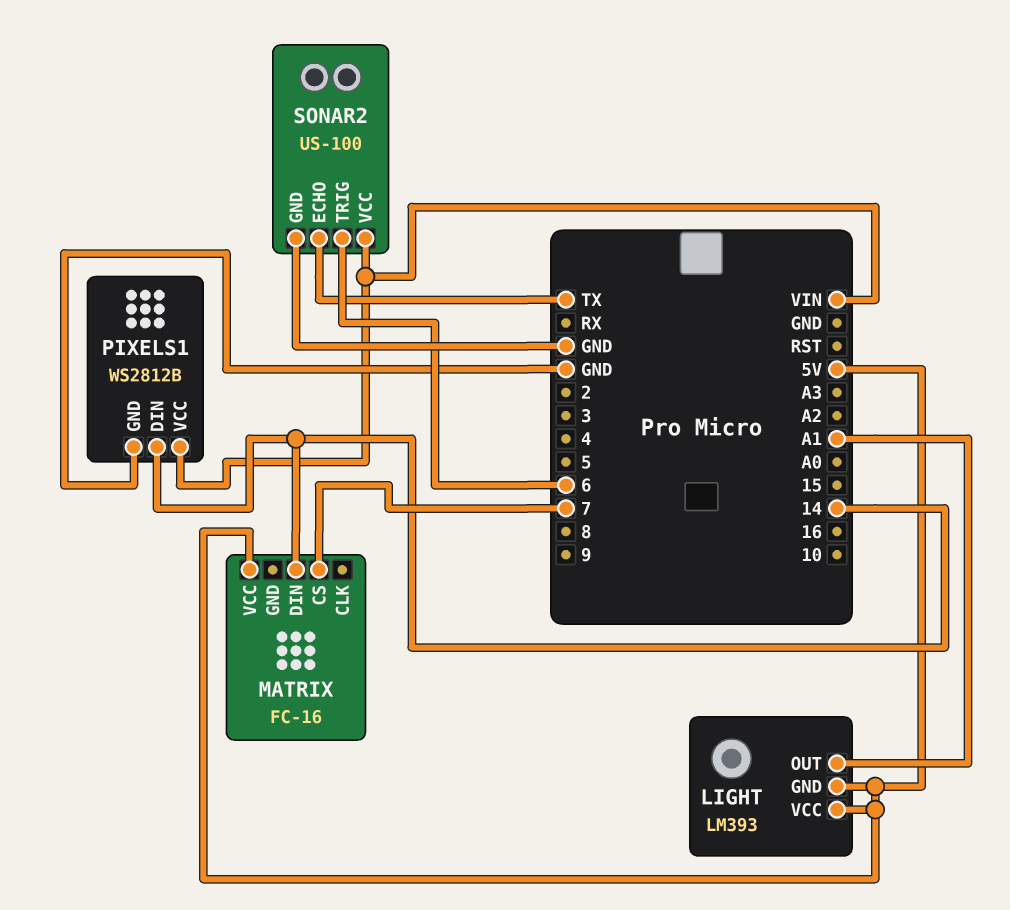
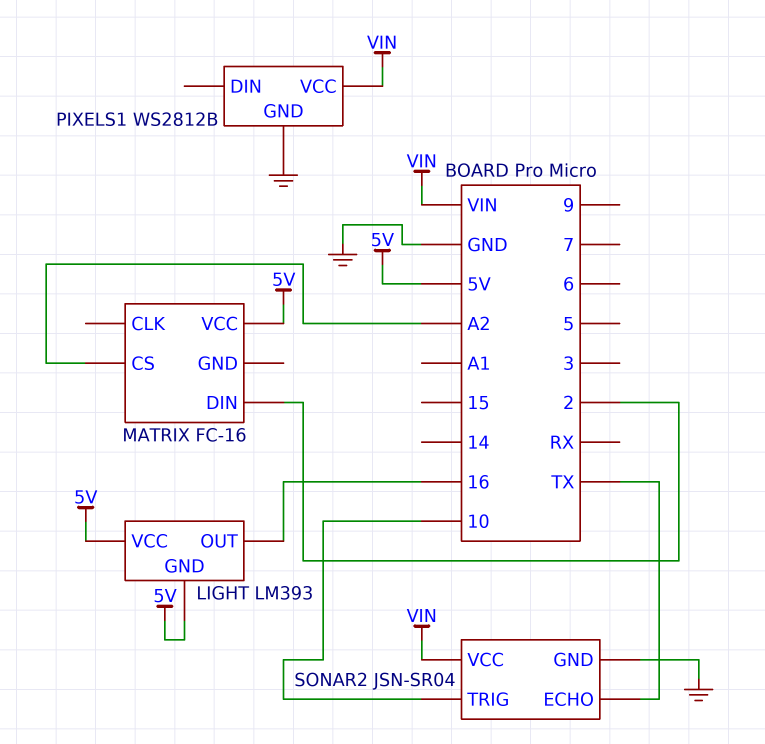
LIGHT pin OUT: A1 -> 16
MATRIX pin CS: 7 -> A2
MATRIX pin DIN: 14 -> 2
PIXELS1 pin DIN: 14 -> none
SONAR2: US-100 -> JSN-SR04
SONAR2 pin TRIG: 6 -> 10

